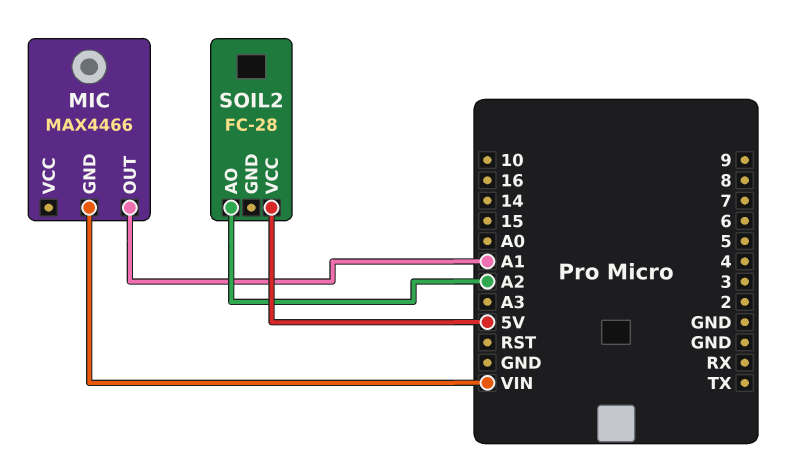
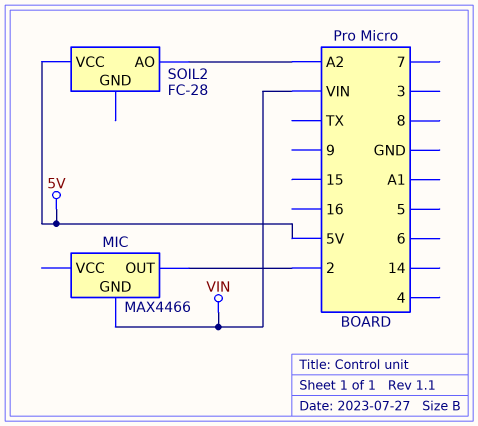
MIC pin OUT: A1 -> 2

